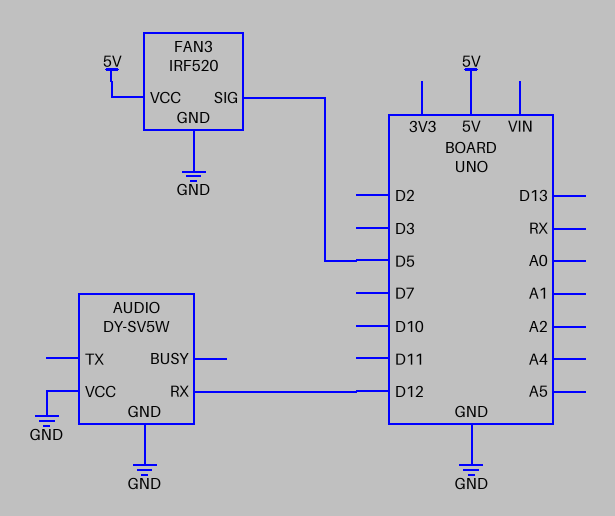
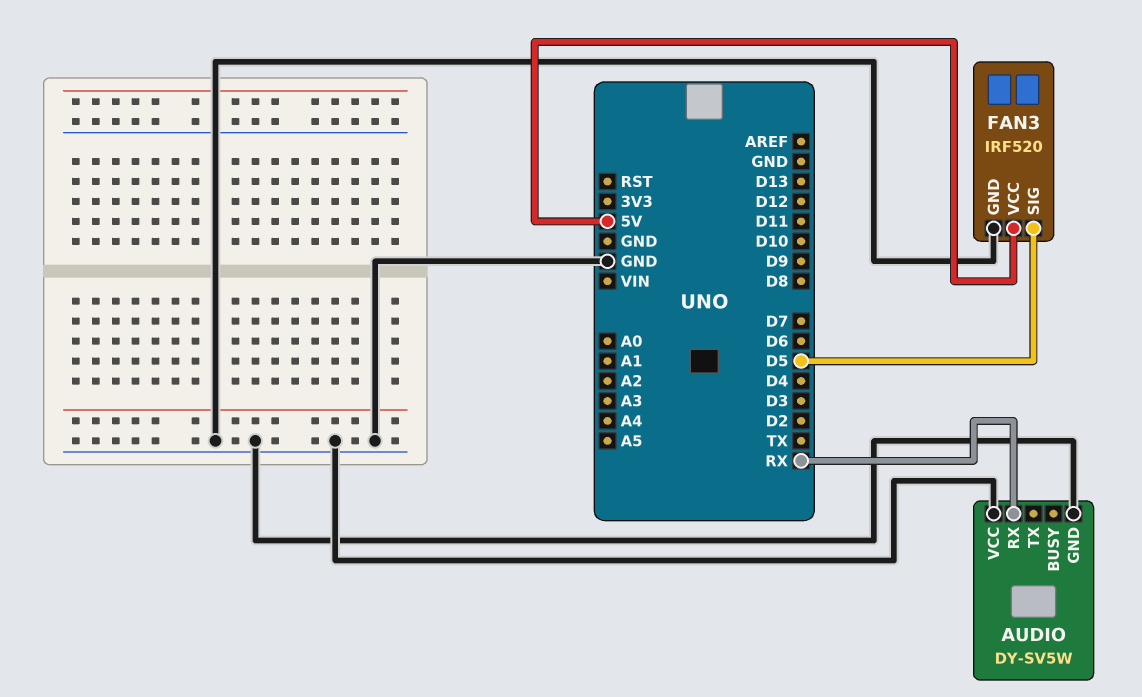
AUDIO pin RX: D12 -> RX

